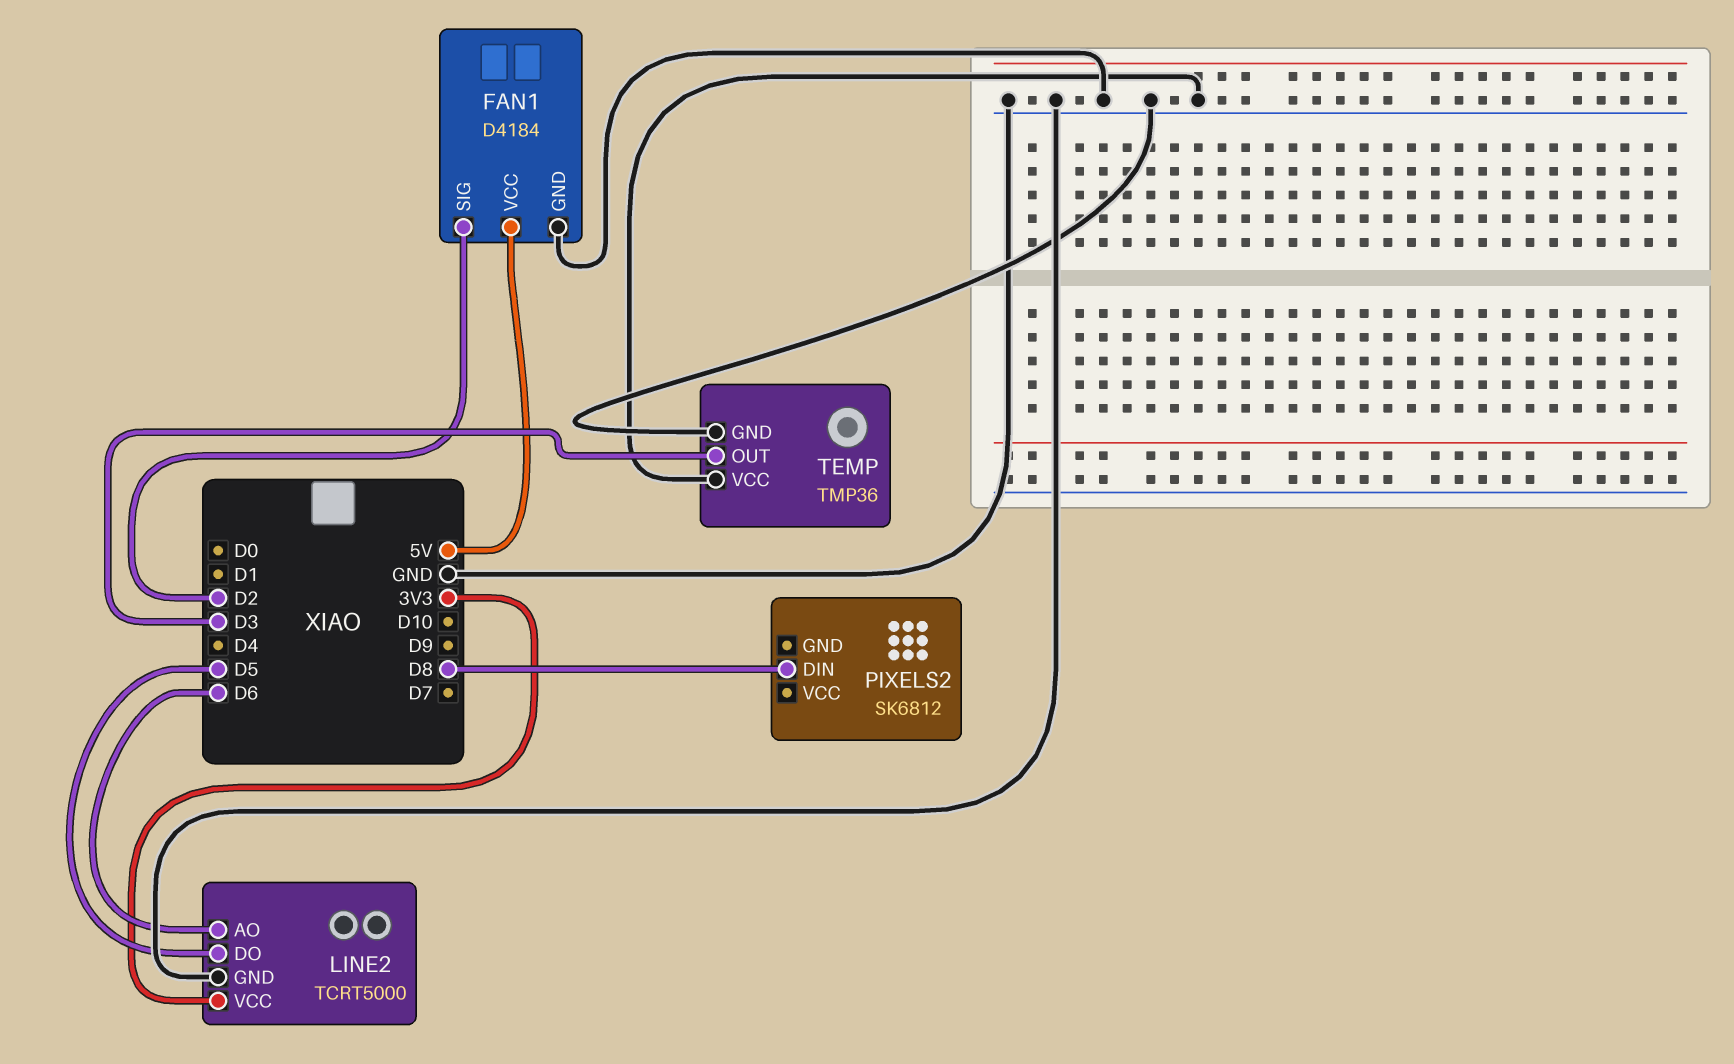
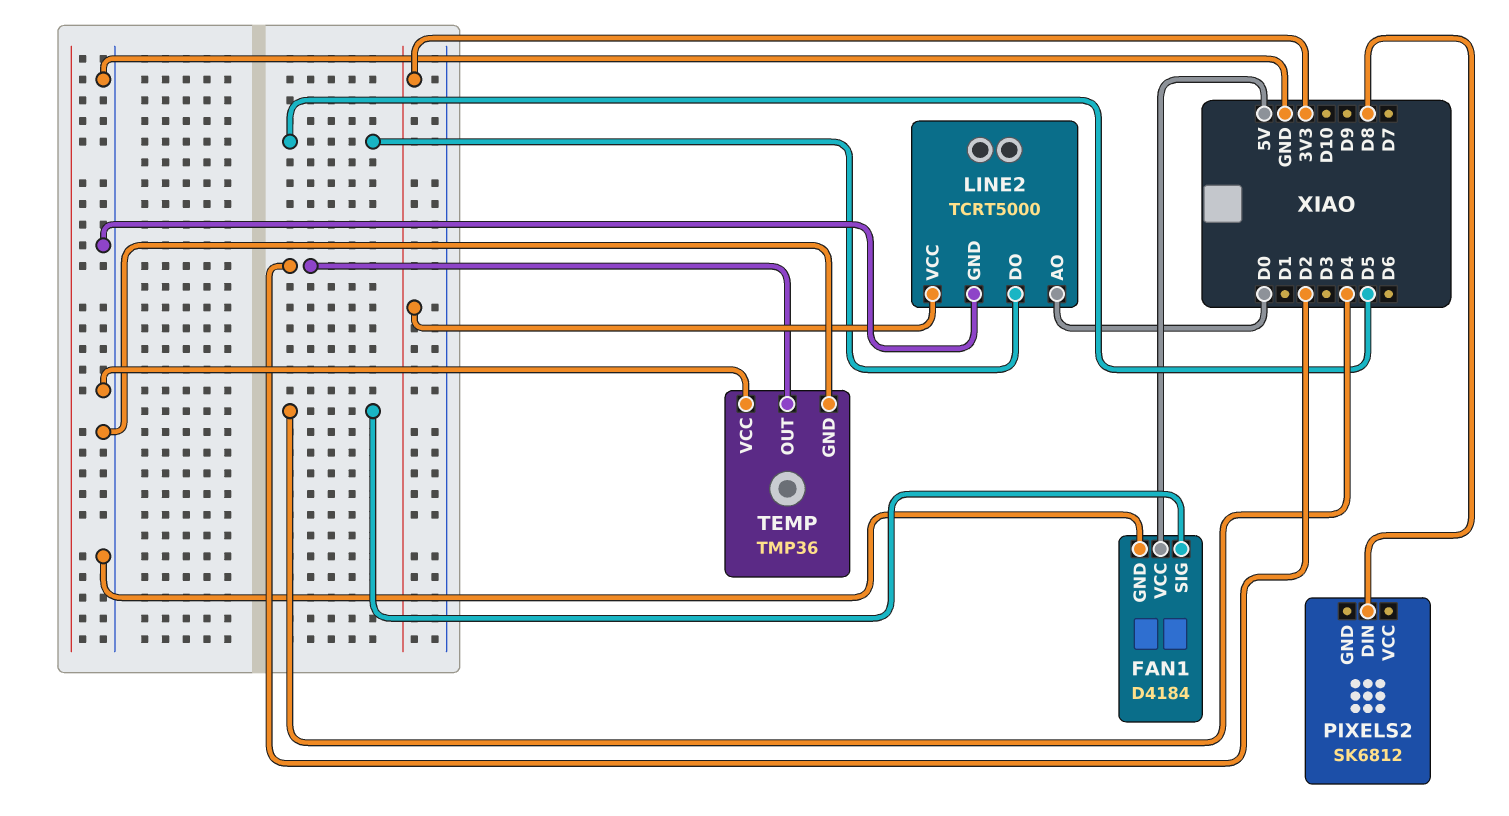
FAN1 pin SIG: D2 -> D4
LINE2 pin AO: D6 -> D0
TEMP pin OUT: D3 -> D2

